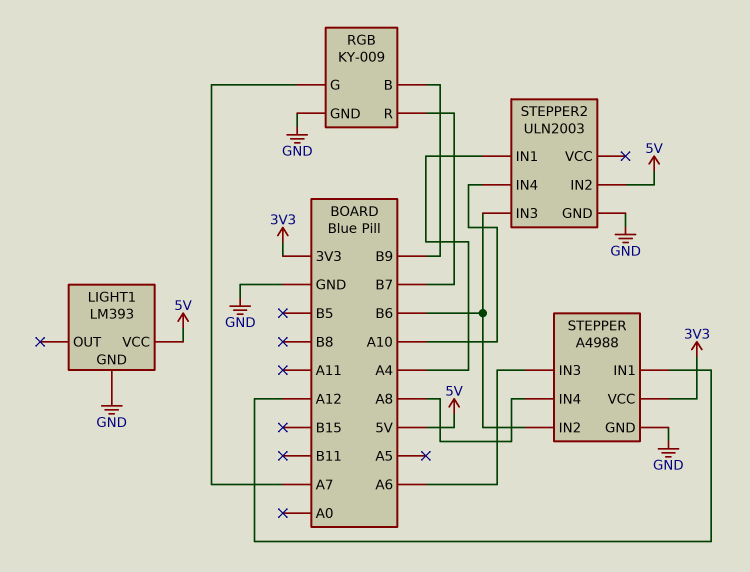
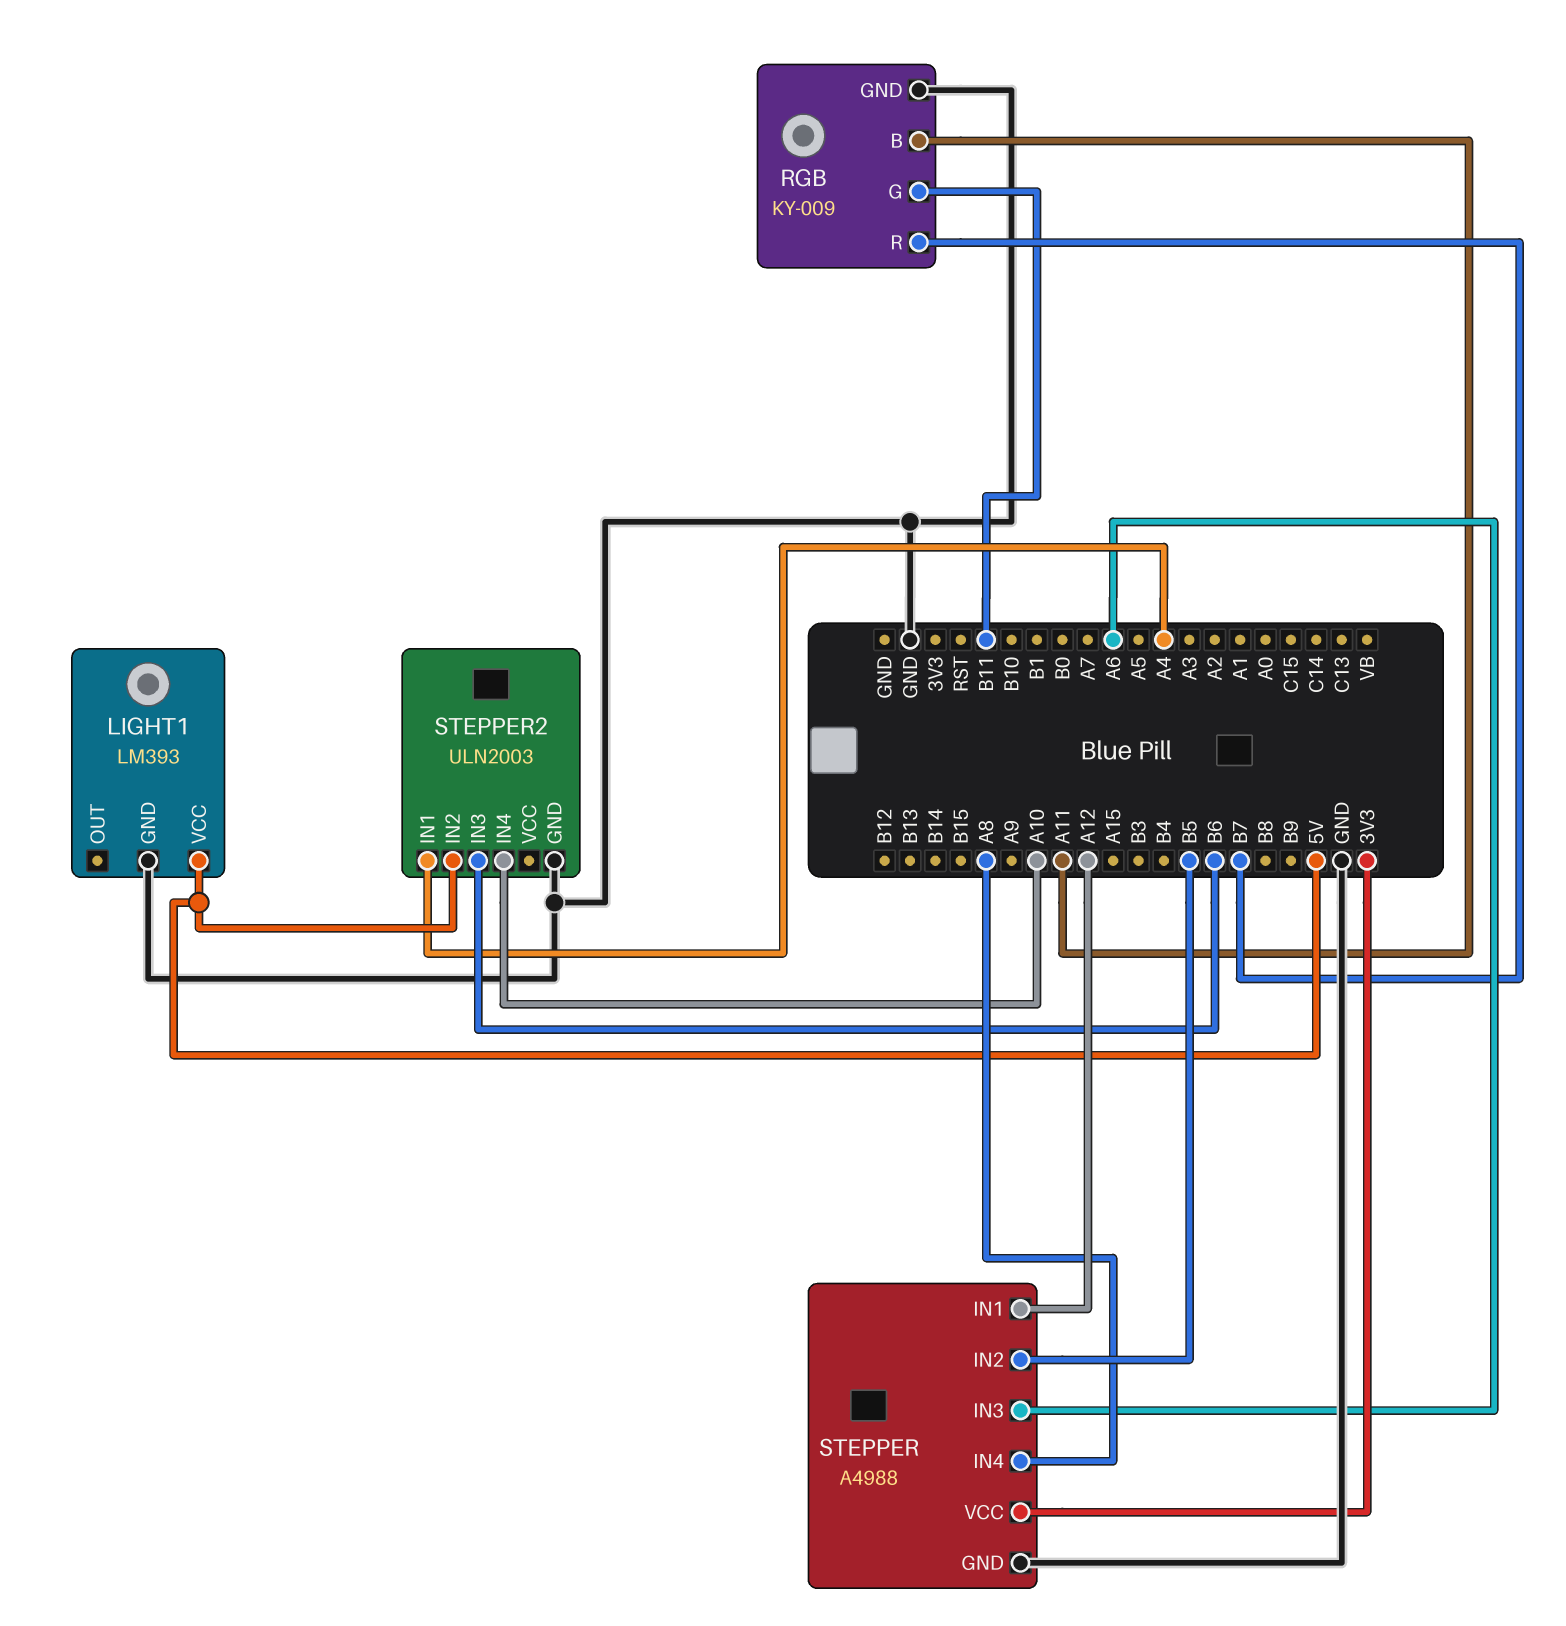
RGB pin B: B9 -> A11
RGB pin G: A7 -> B11
STEPPER pin IN2: B6 -> B5

